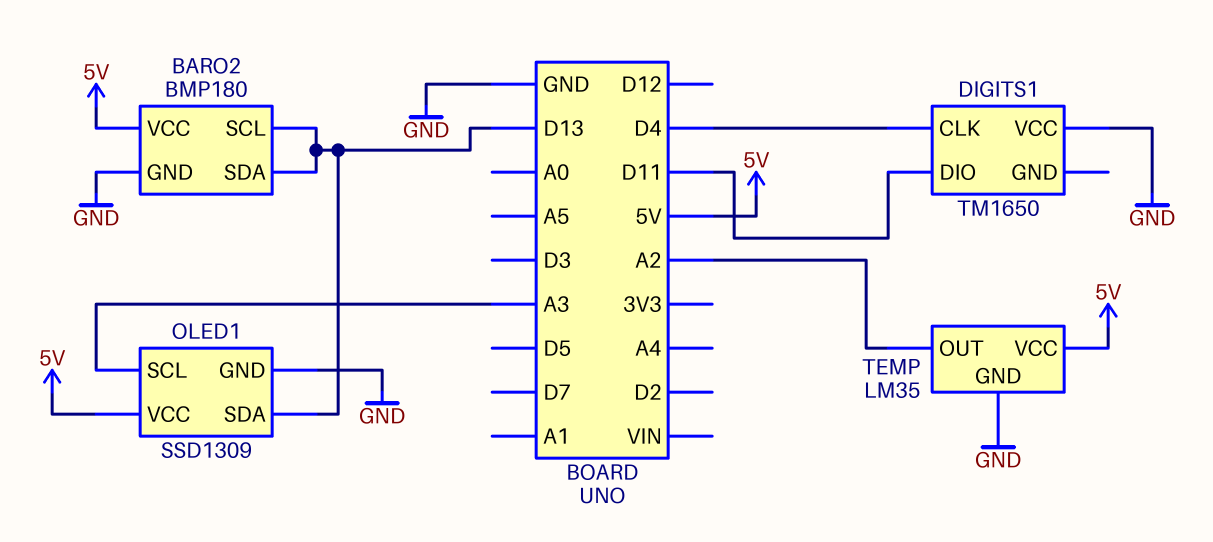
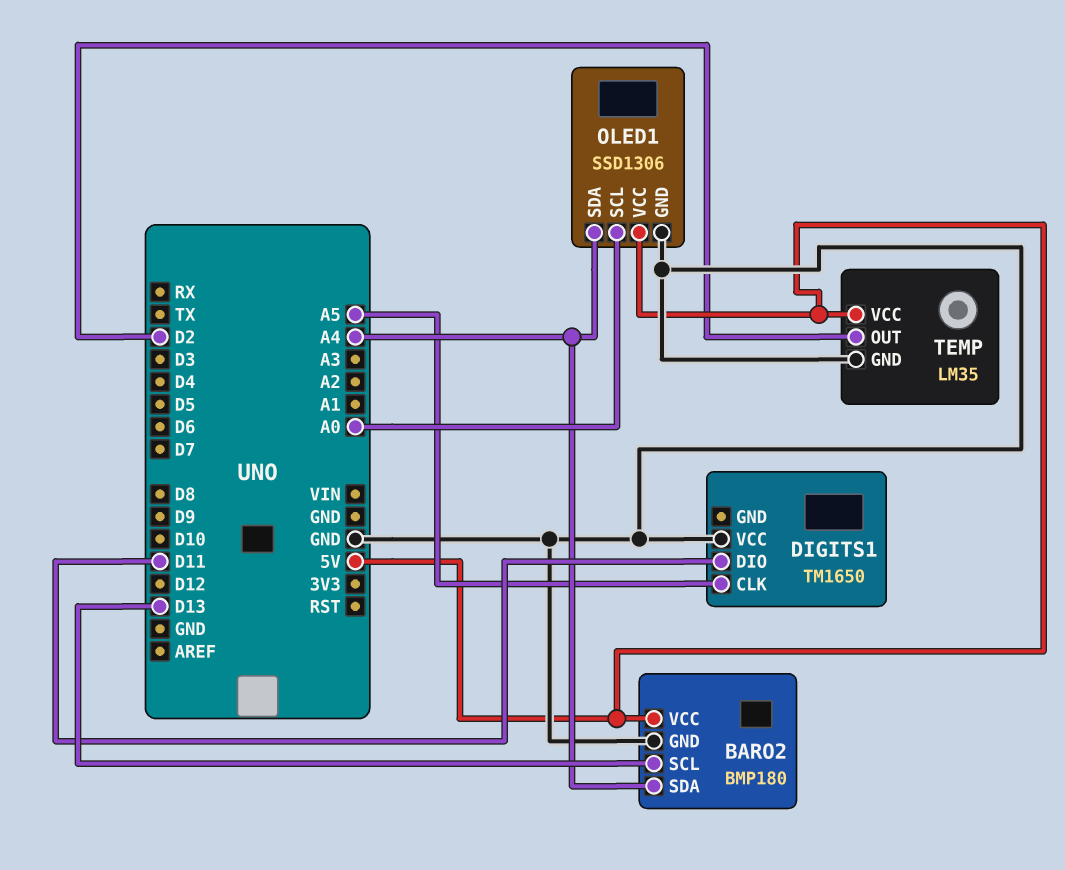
BARO2 pin SDA: D13 -> A4
DIGITS1 pin CLK: D4 -> A5
OLED1: SSD1309 -> SSD1306
OLED1 pin SCL: A3 -> A0
OLED1 pin SDA: D13 -> A4
TEMP pin OUT: A2 -> D2

